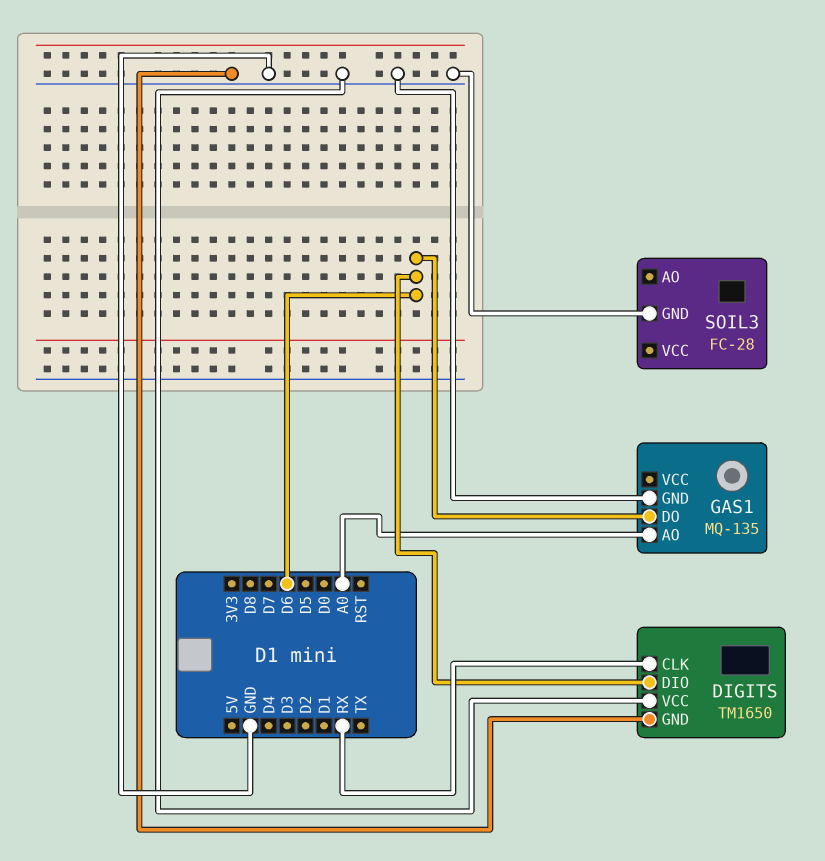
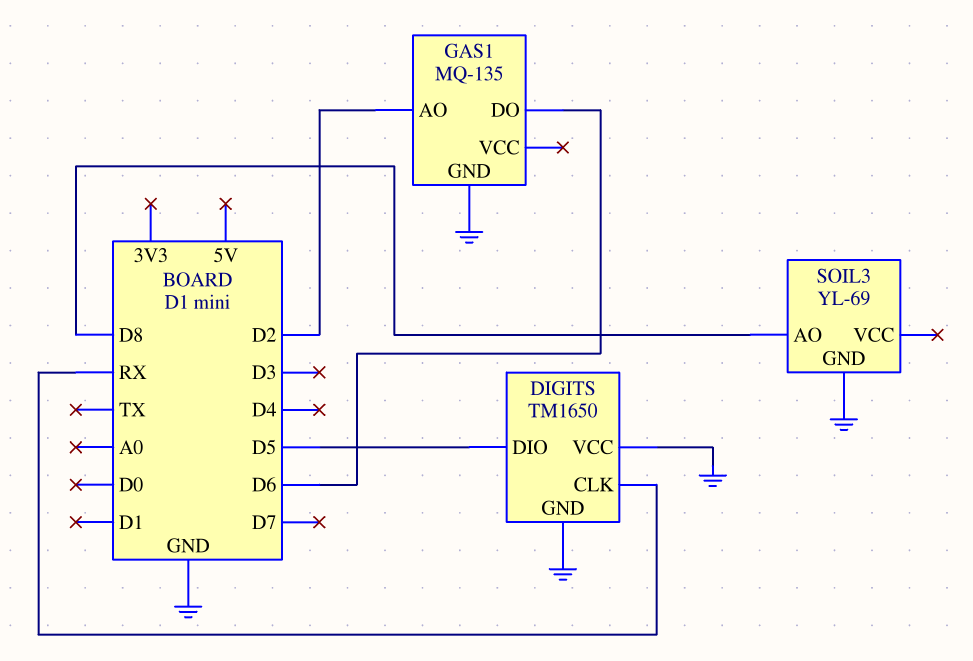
DIGITS pin DIO: D6 -> D5
GAS1 pin AO: A0 -> D2
SOIL3: FC-28 -> YL-69
SOIL3 pin AO: none -> D8

